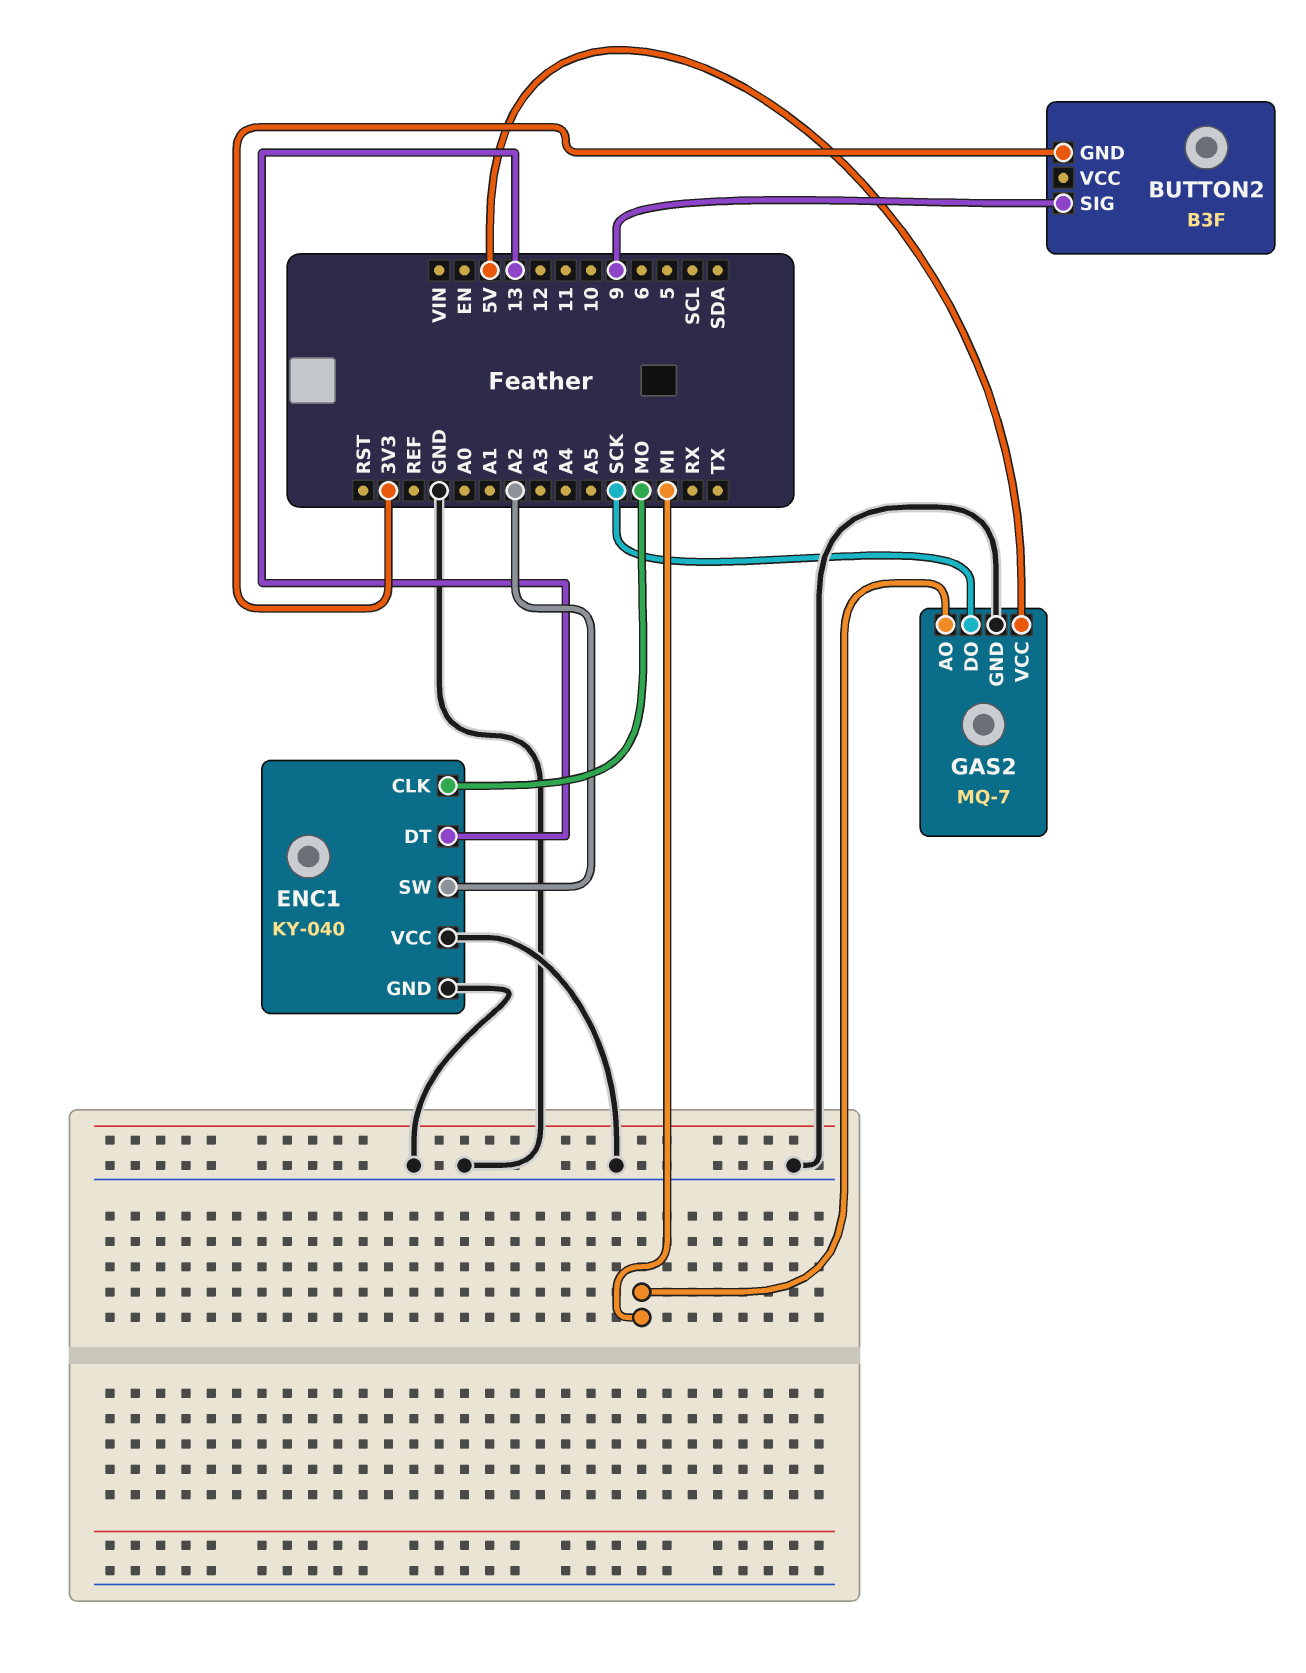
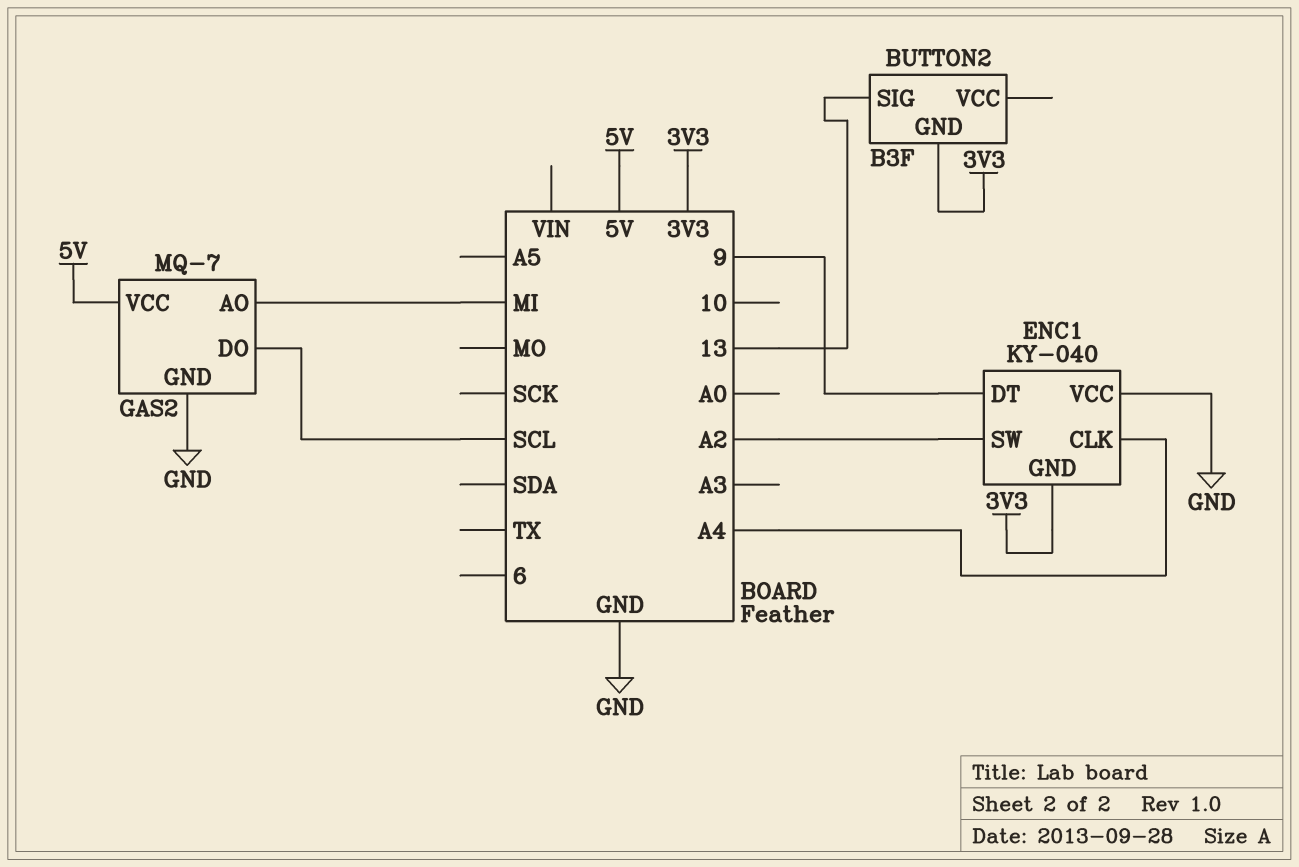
BUTTON2 pin SIG: 9 -> 13
ENC1 pin CLK: MO -> A4
ENC1 pin DT: 13 -> 9
ENC1 pin GND: GND -> 3V3
GAS2 pin DO: SCK -> SCL

